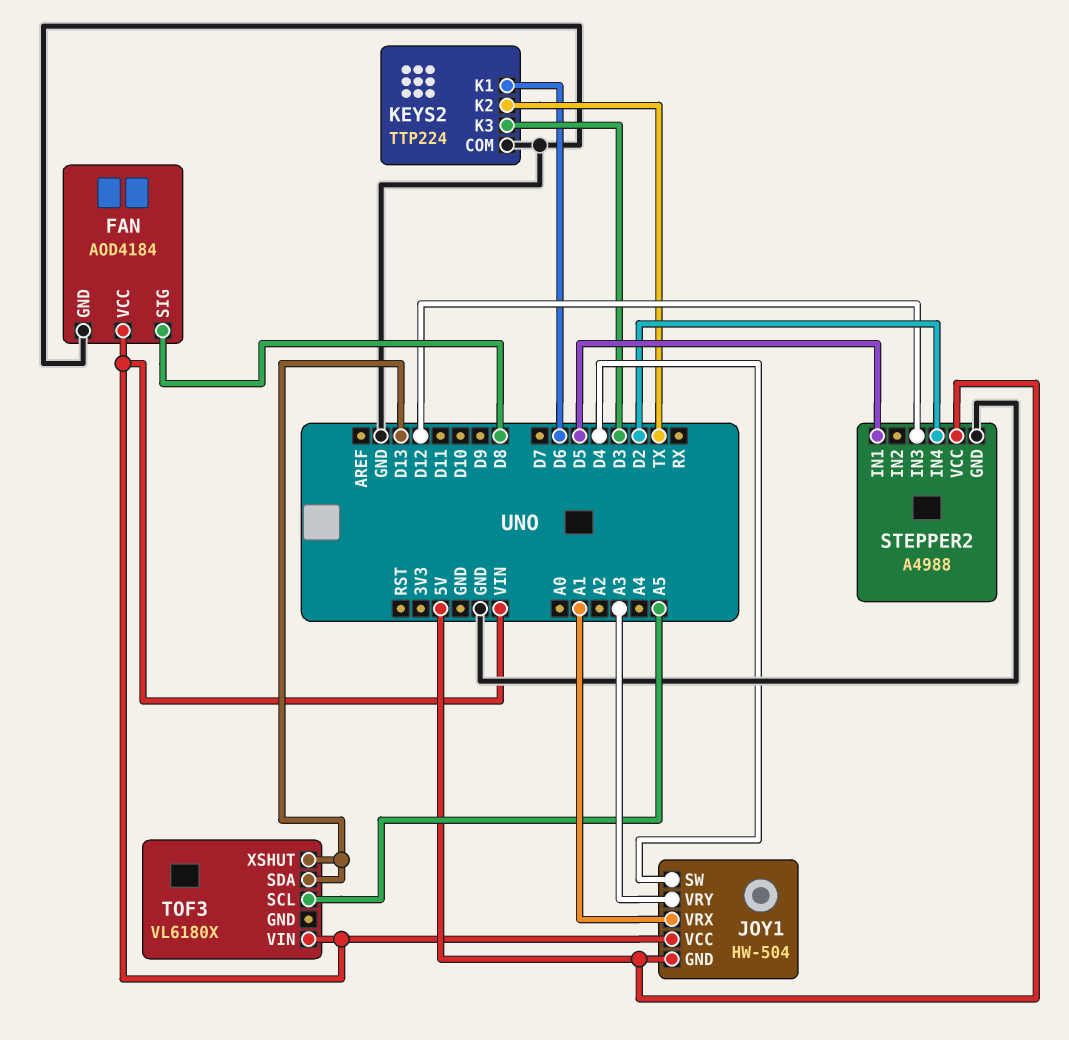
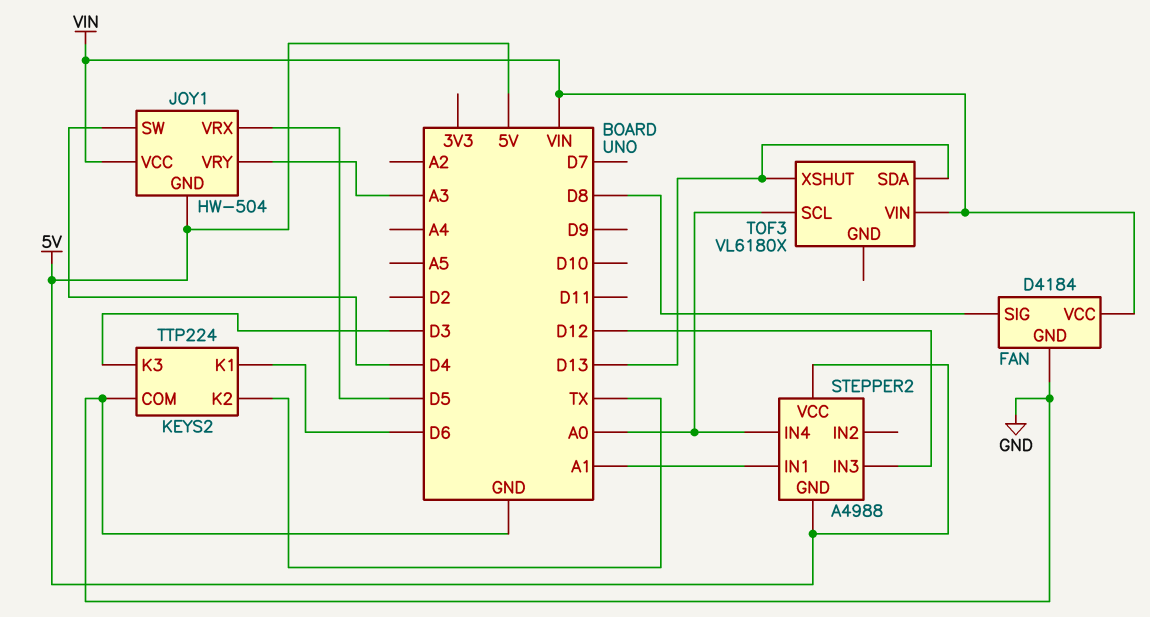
FAN: AOD4184 -> D4184
JOY1 pin VRX: A1 -> D5
STEPPER2 pin GND: GND -> 5V
STEPPER2 pin IN1: D5 -> A1
STEPPER2 pin IN4: D2 -> A0
TOF3 pin SCL: A5 -> A0

